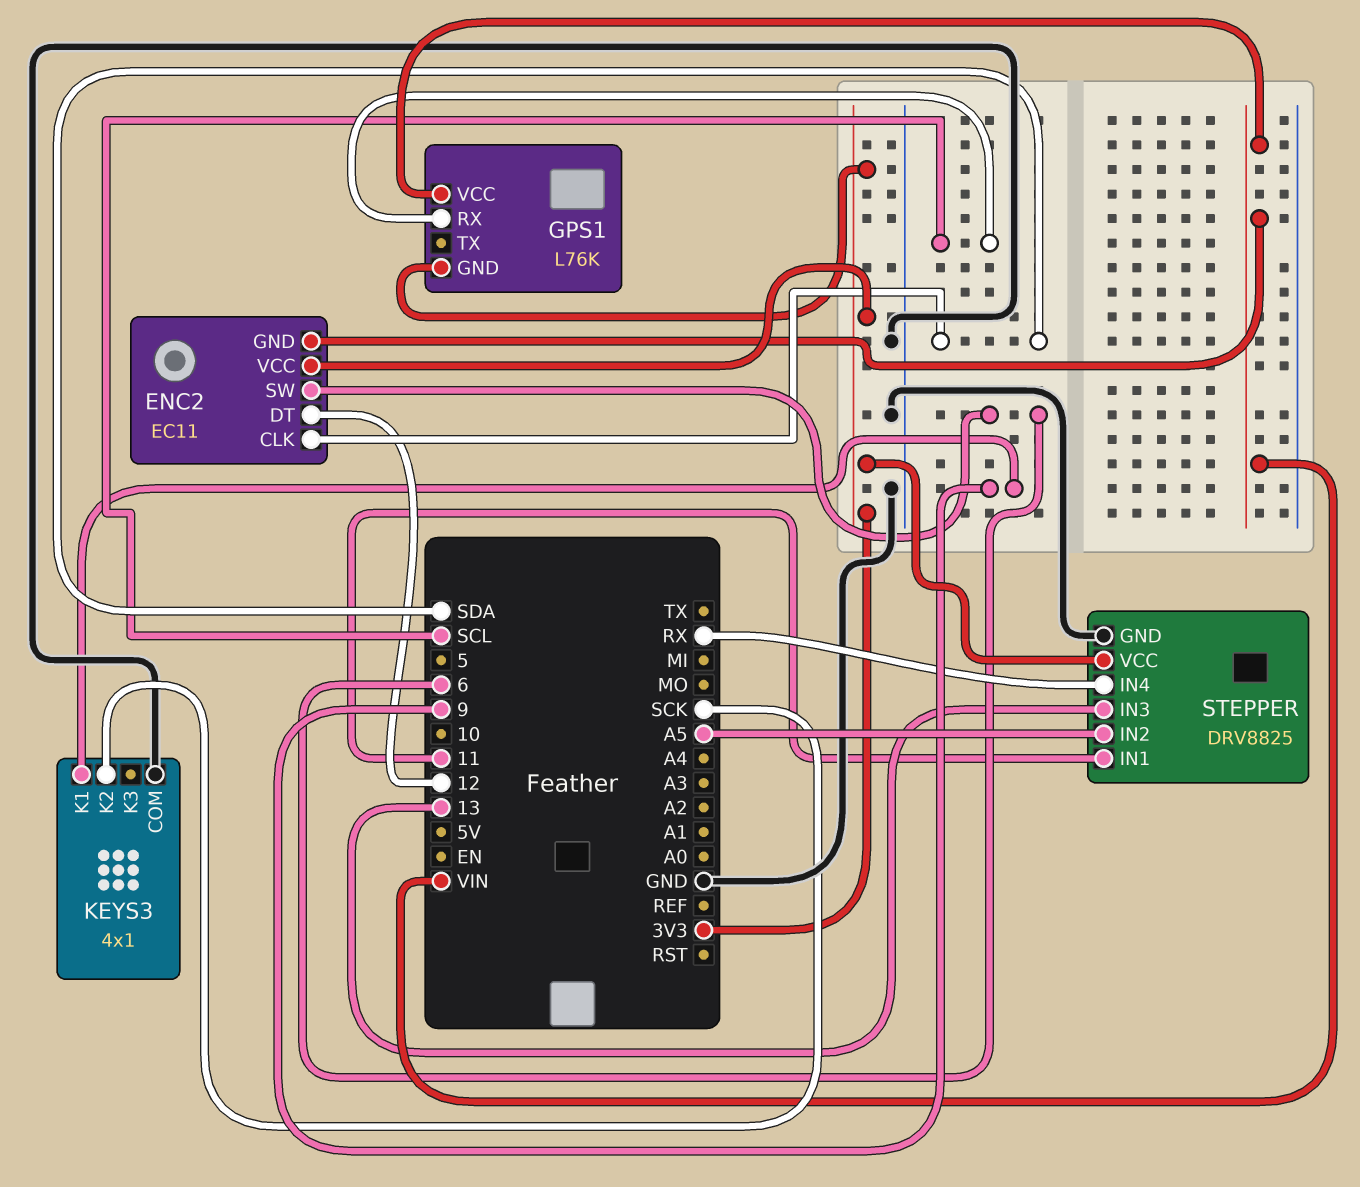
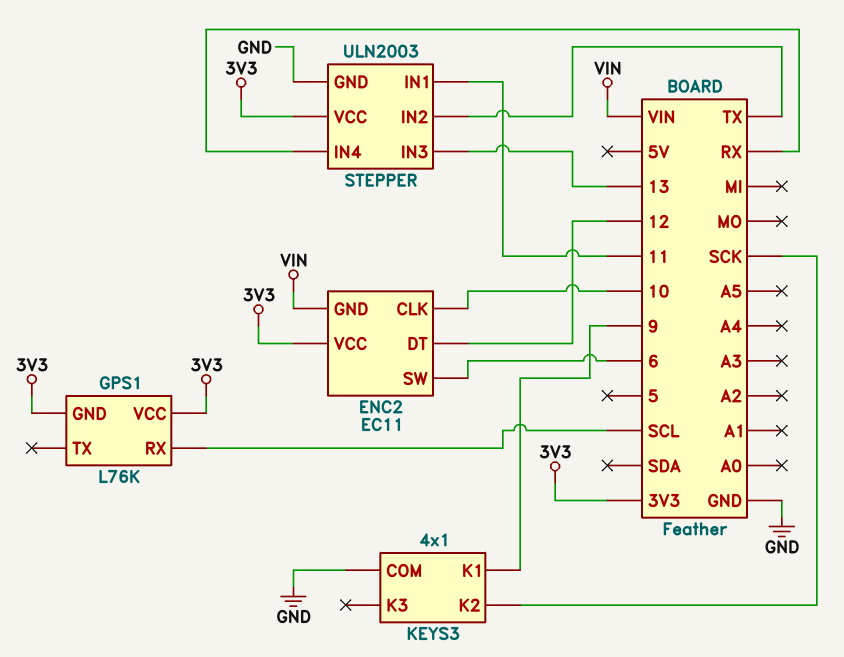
ENC2 pin CLK: SDA -> 10
GPS1 pin VCC: VIN -> 3V3
STEPPER: DRV8825 -> ULN2003
STEPPER pin IN2: A5 -> TX

